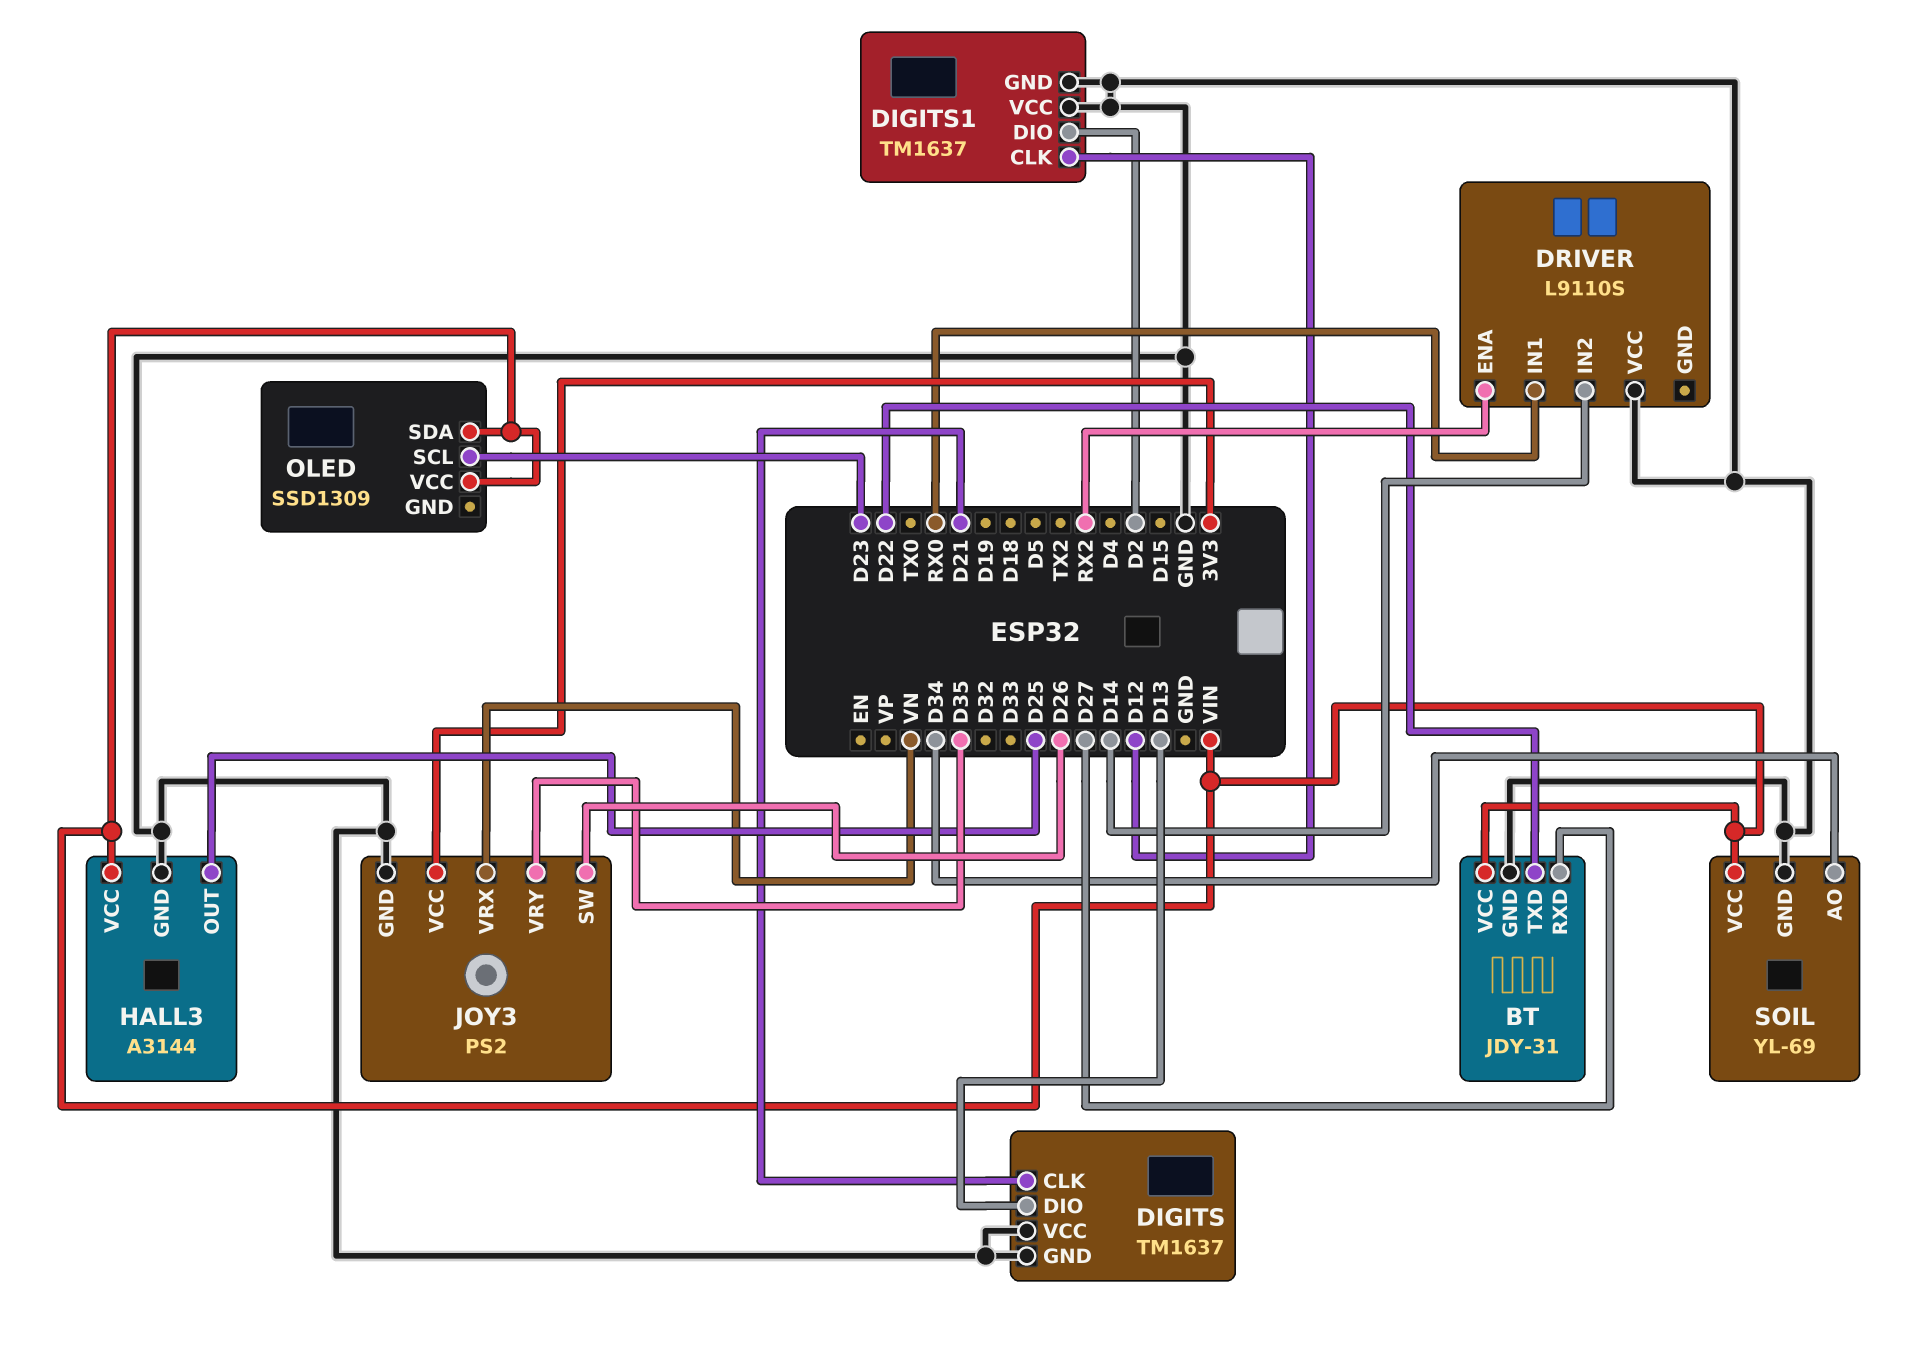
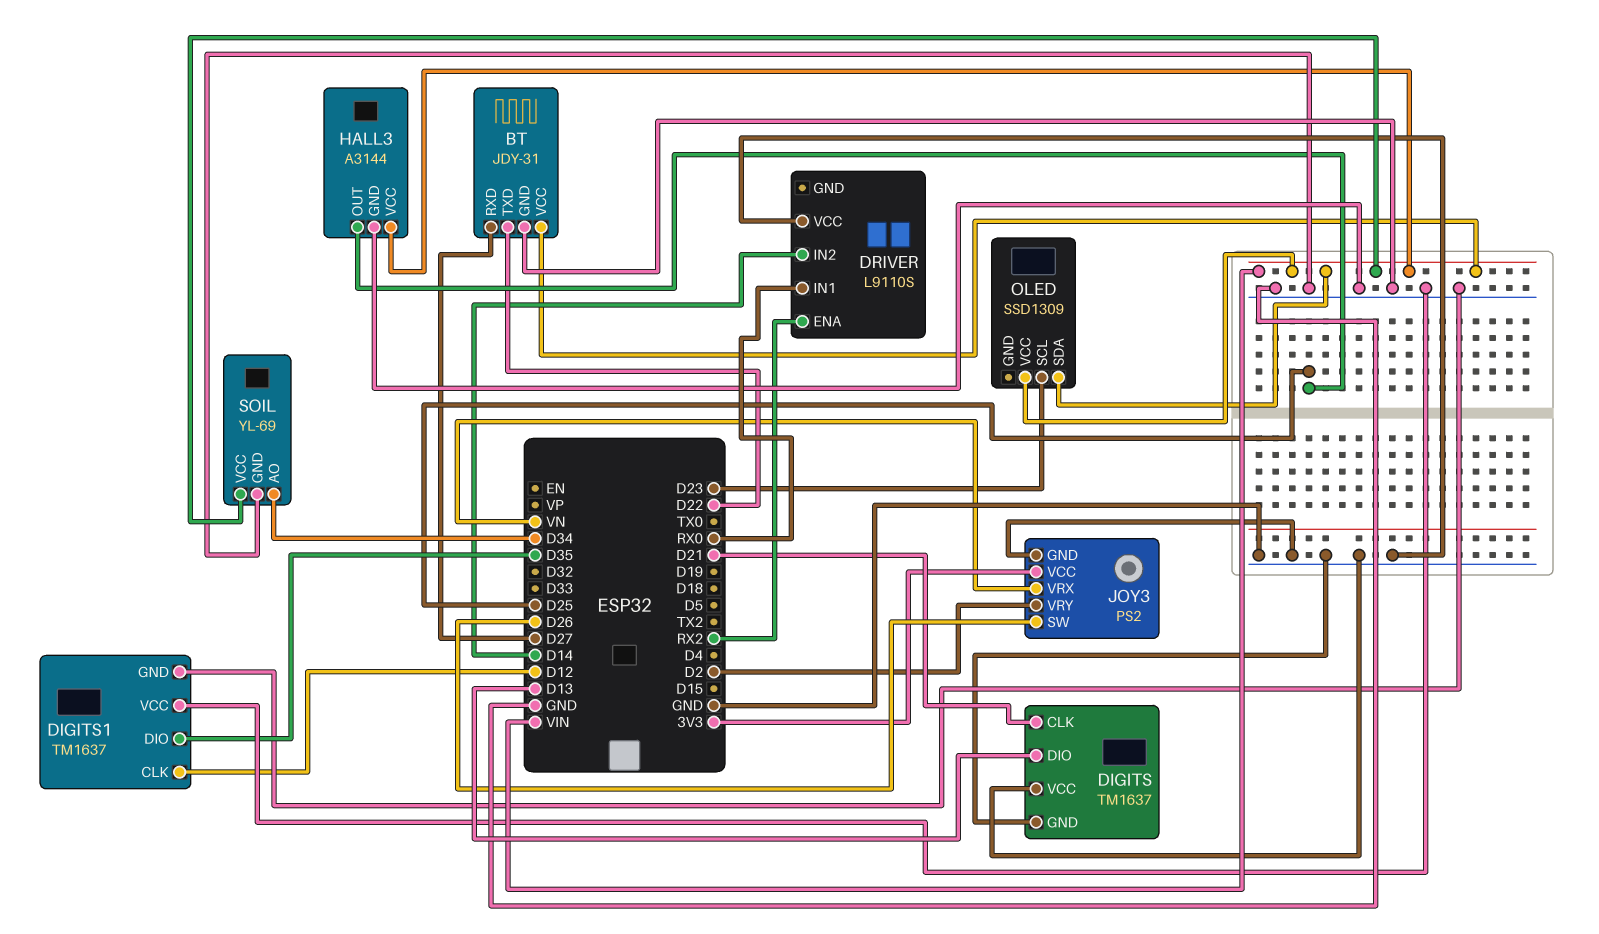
DIGITS1 pin DIO: D2 -> D35
JOY3 pin VRY: D35 -> D2

